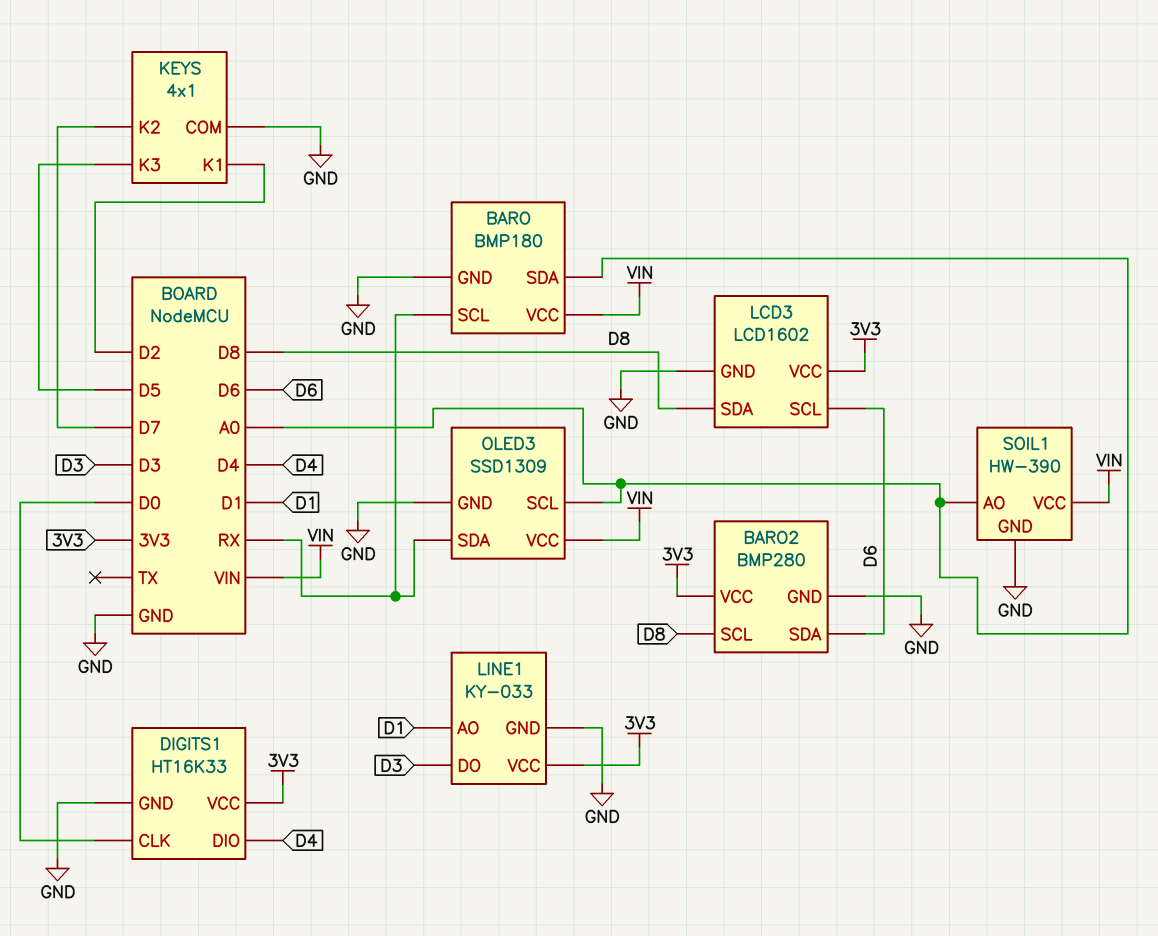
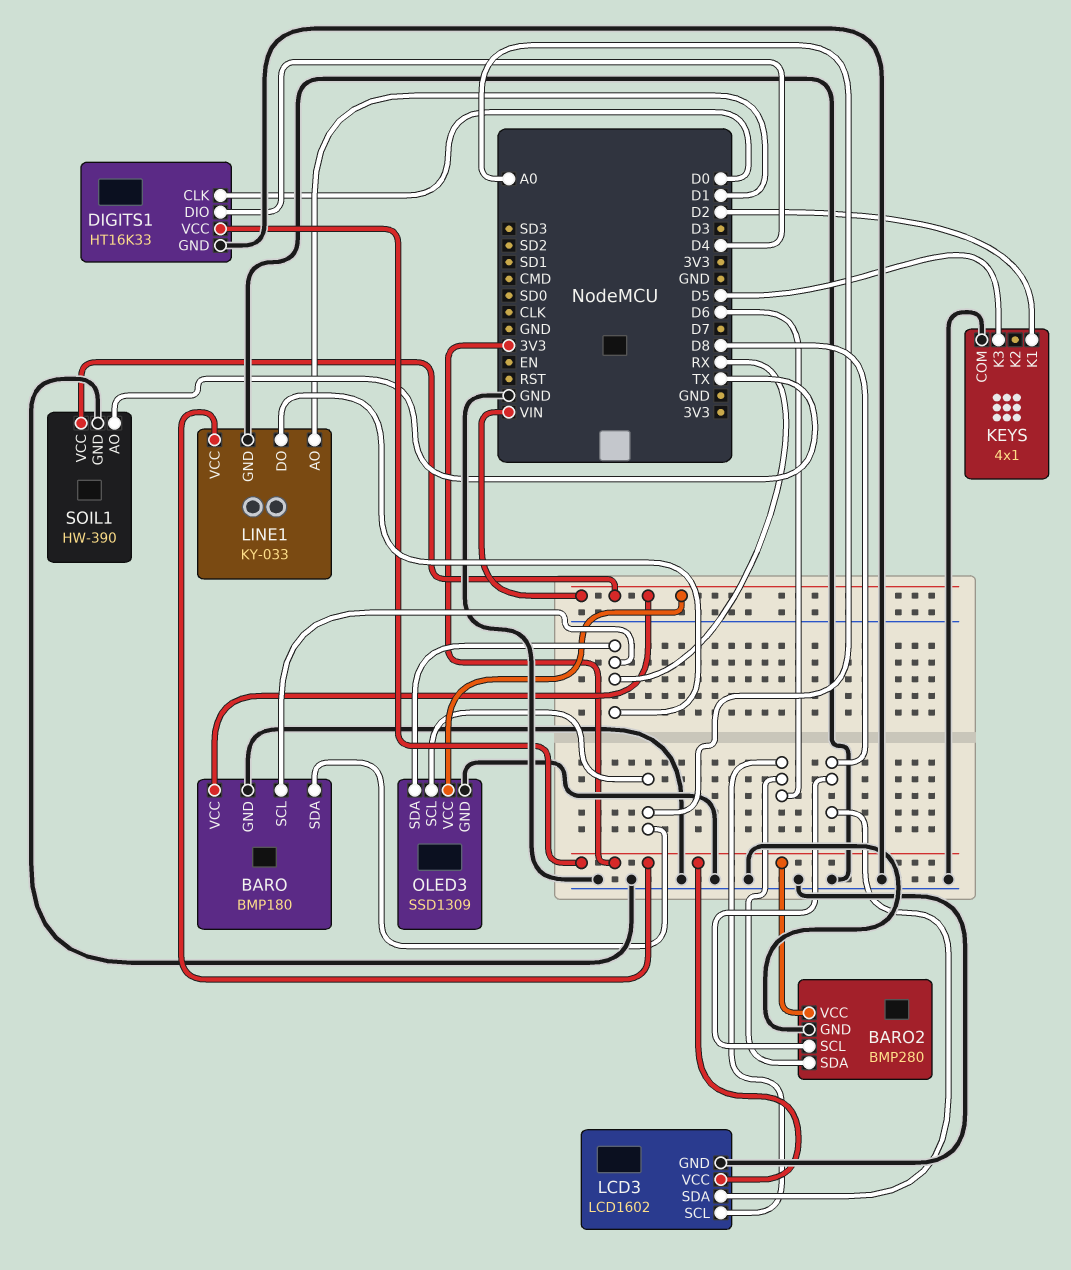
KEYS pin K2: D7 -> none
LINE1 pin DO: D3 -> RX
SOIL1 pin AO: A0 -> TX

